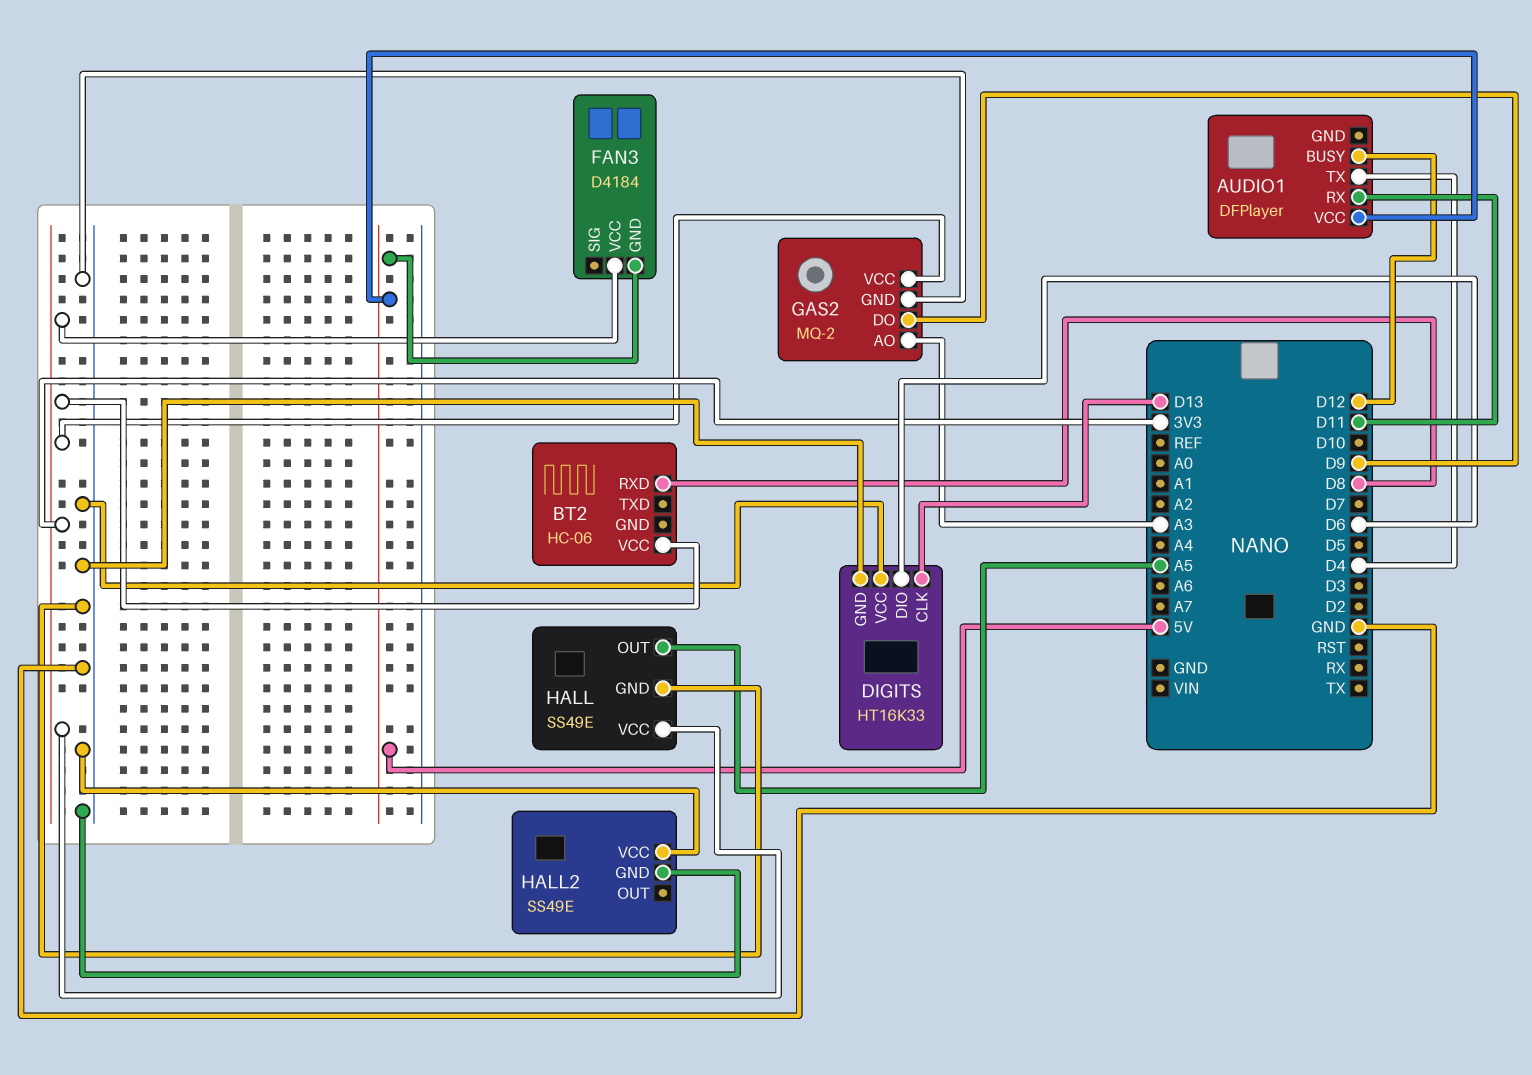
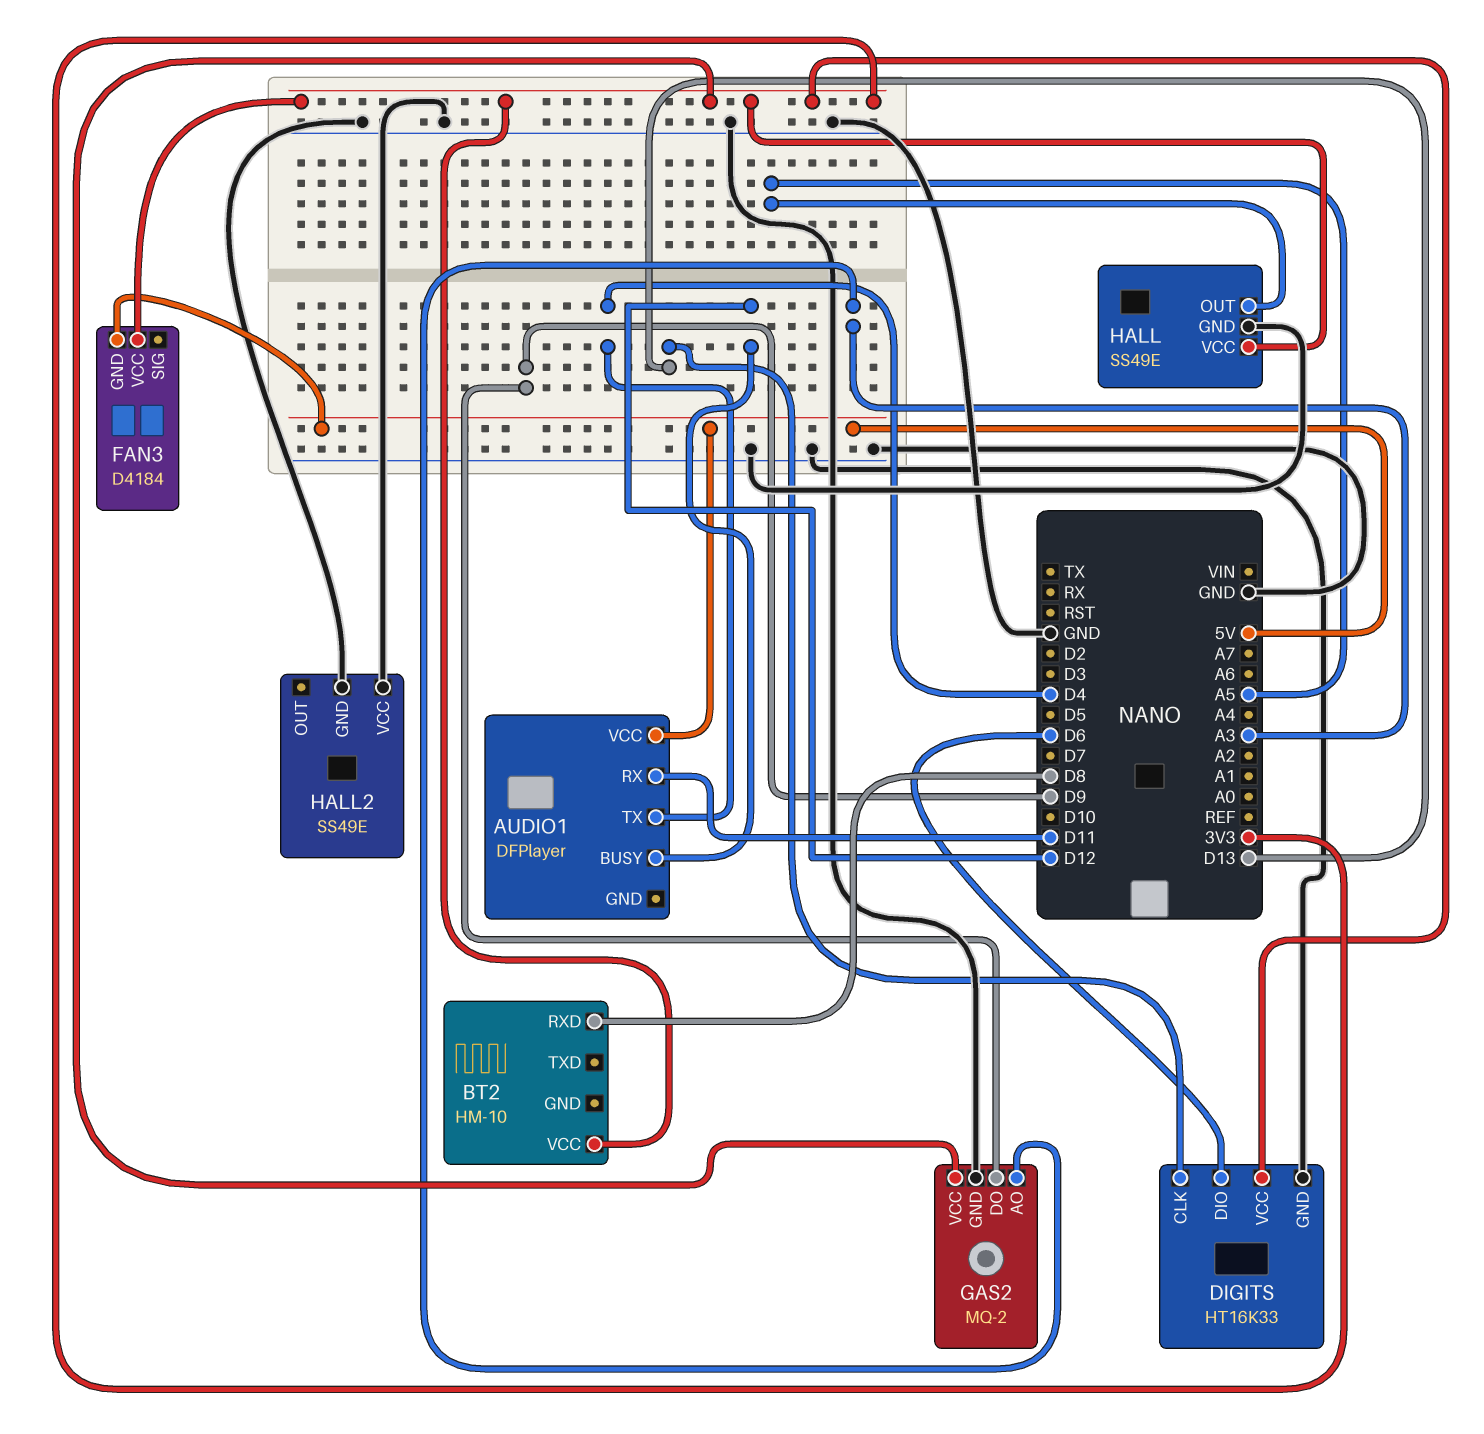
BT2: HC-06 -> HM-10
DIGITS pin VCC: GND -> 3V3

